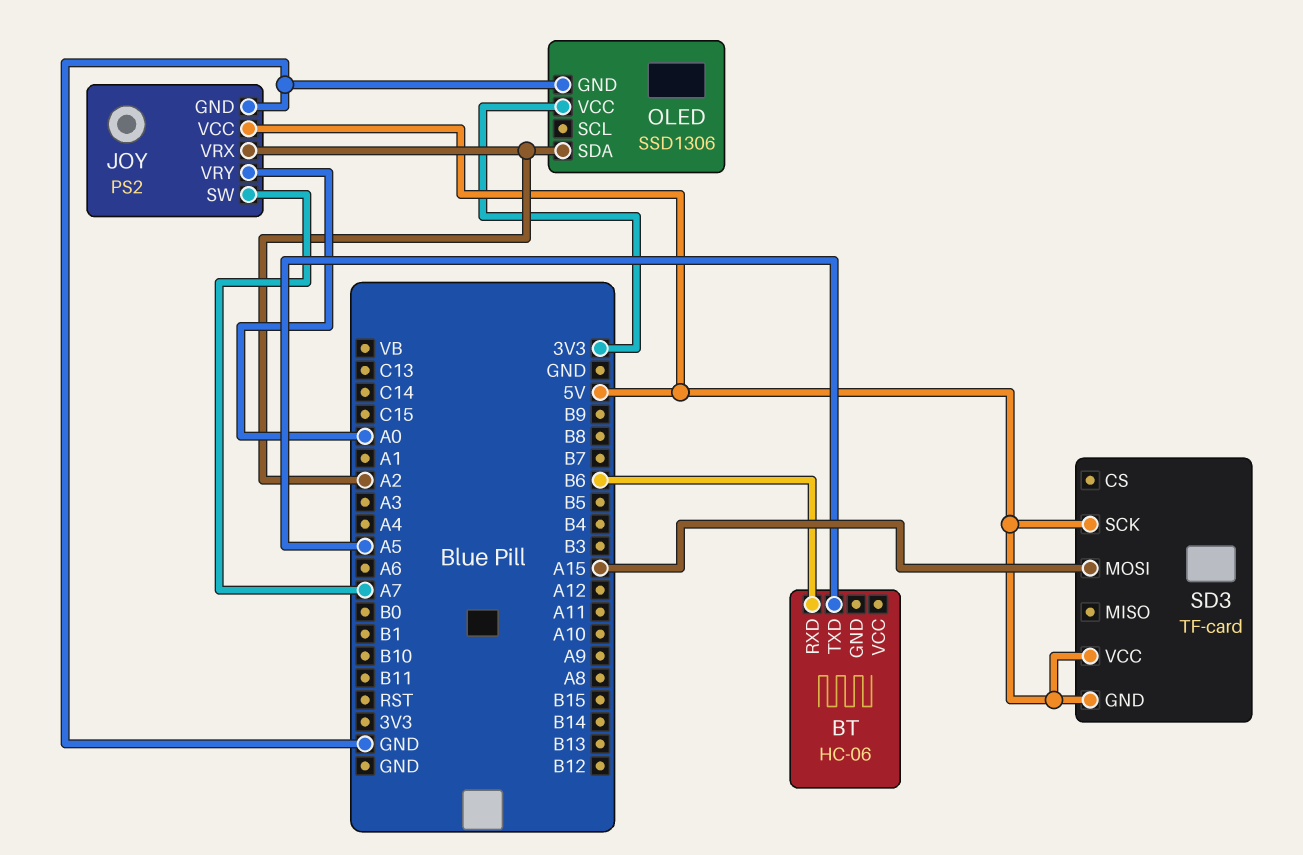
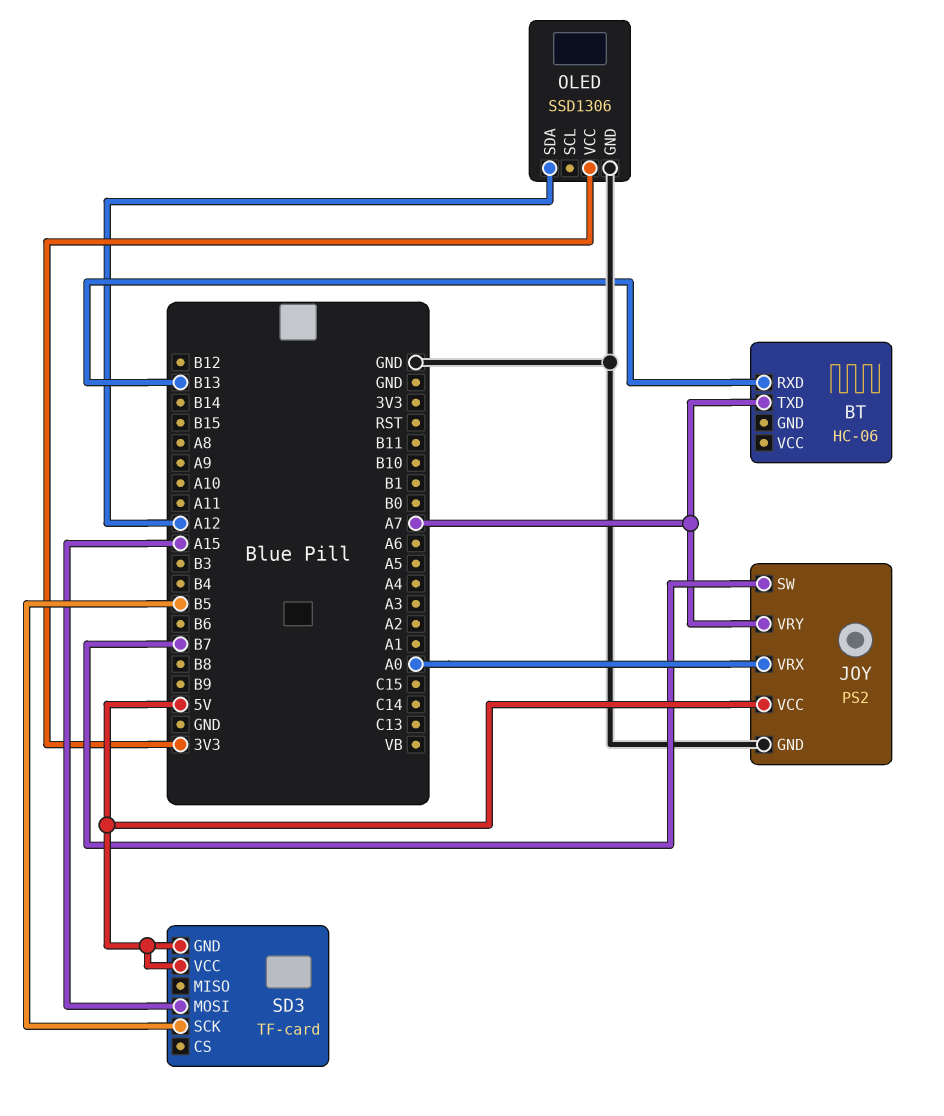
BT pin RXD: B6 -> B13
BT pin TXD: A5 -> A7
JOY pin SW: A7 -> B7
JOY pin VRX: A2 -> A0
JOY pin VRY: A0 -> A7
OLED pin SDA: A2 -> A12
SD3 pin SCK: 5V -> B5

